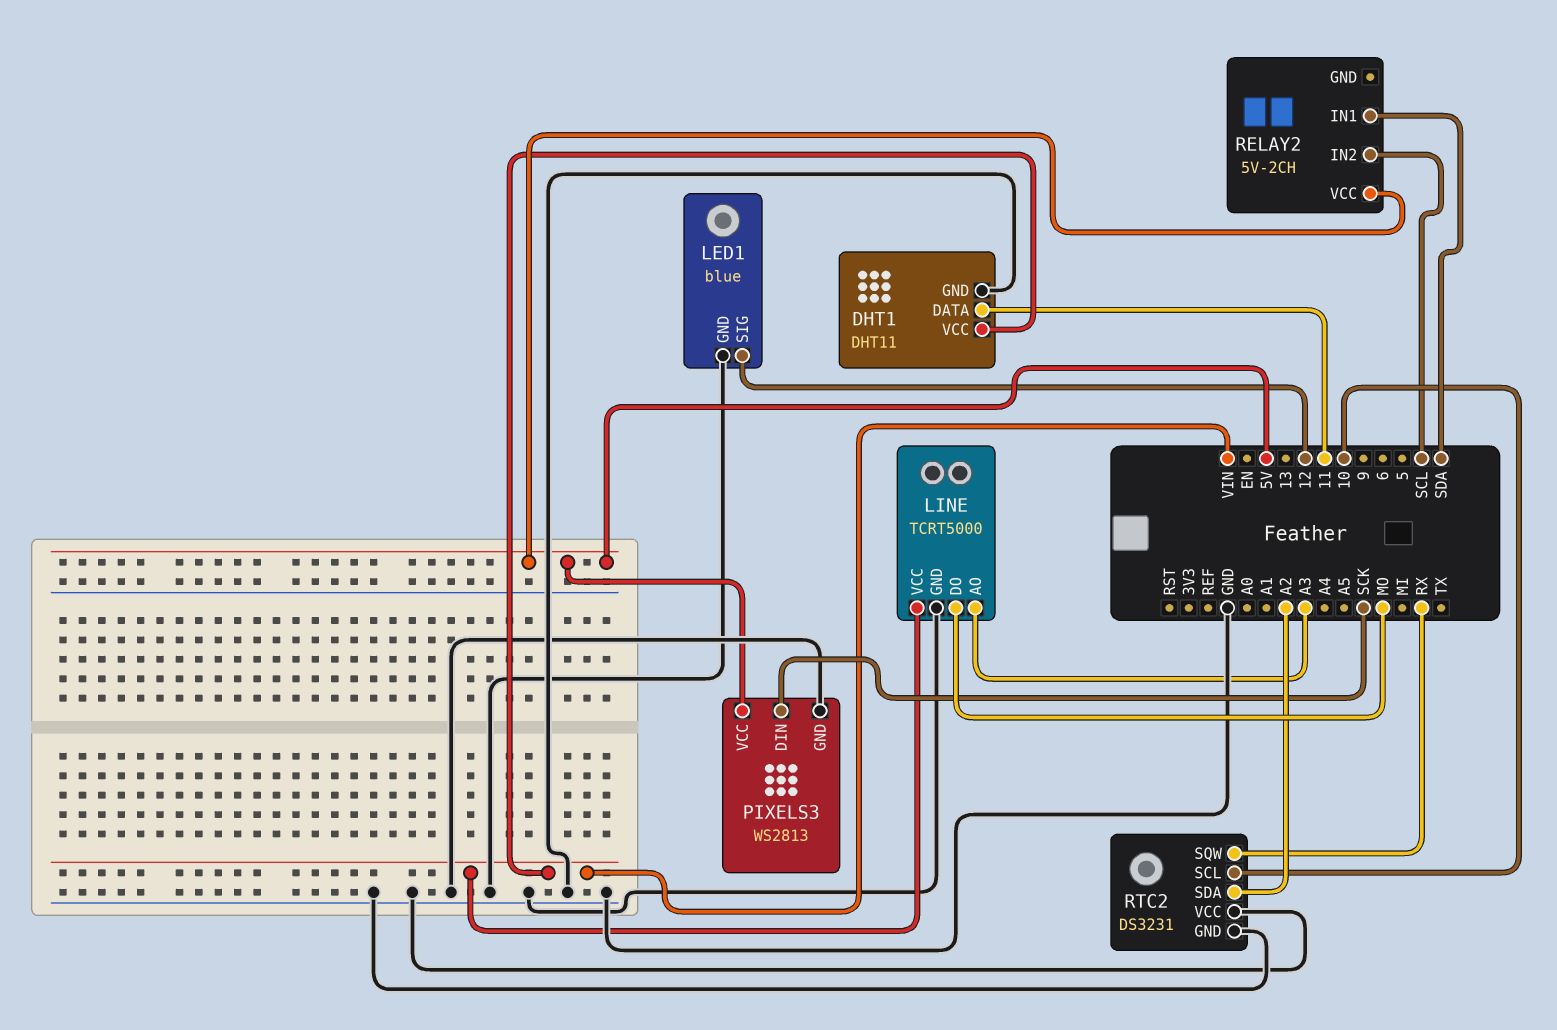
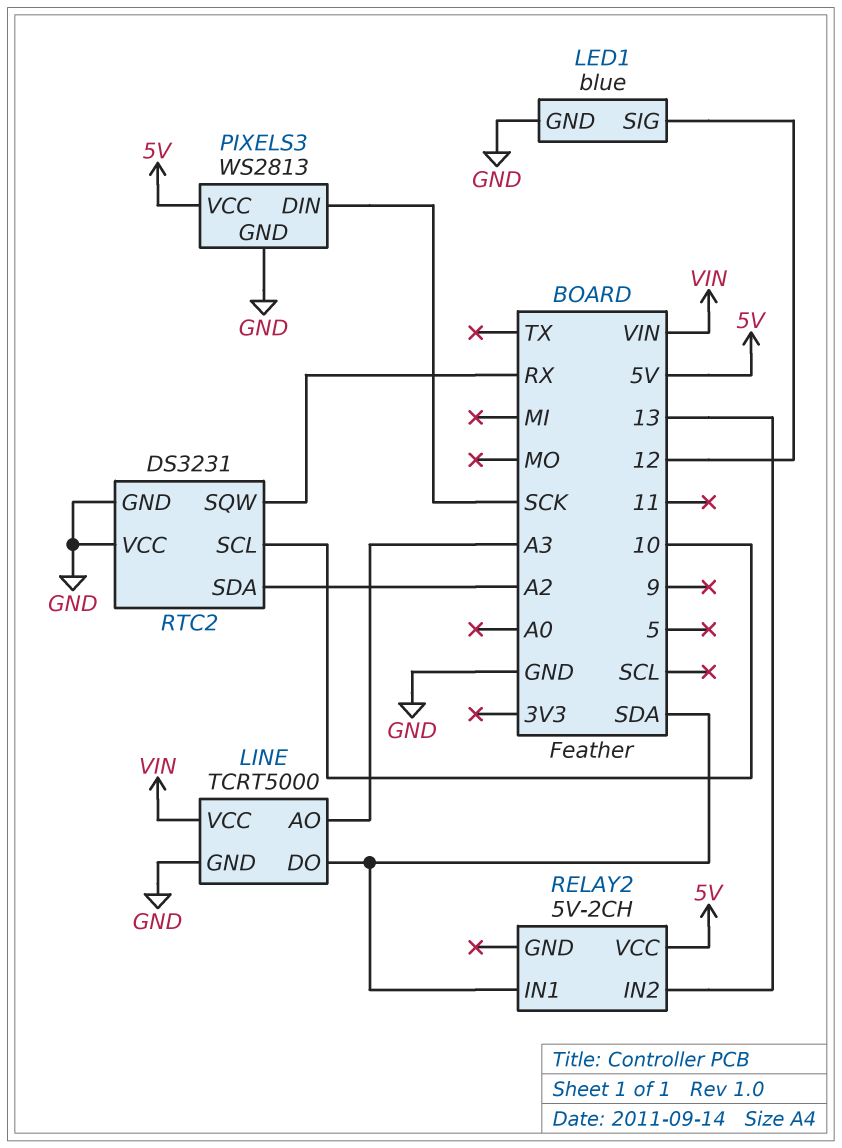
DHT1: DHT11 -> none
DHT1 pin DATA: 11 -> none
DHT1 pin GND: GND -> none
DHT1 pin VCC: VIN -> none
LINE pin DO: MO -> SDA
RELAY2 pin IN2: SCL -> 13

